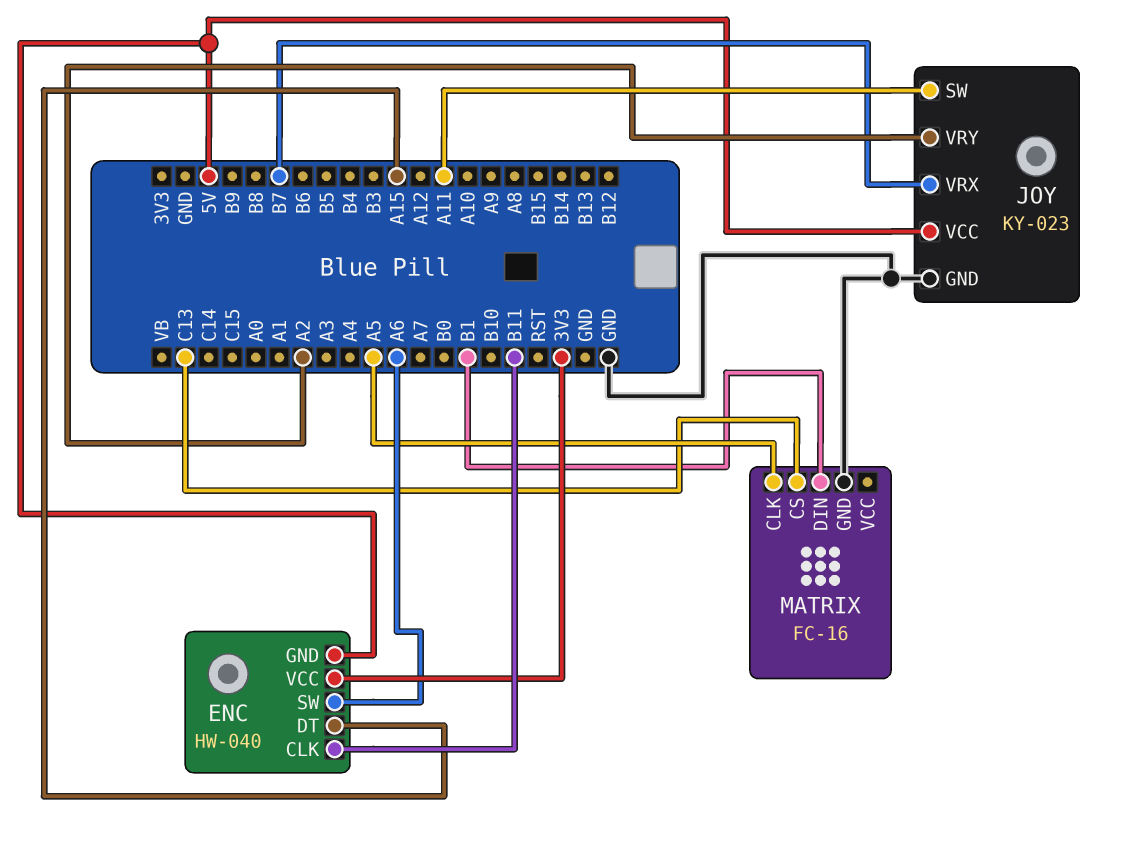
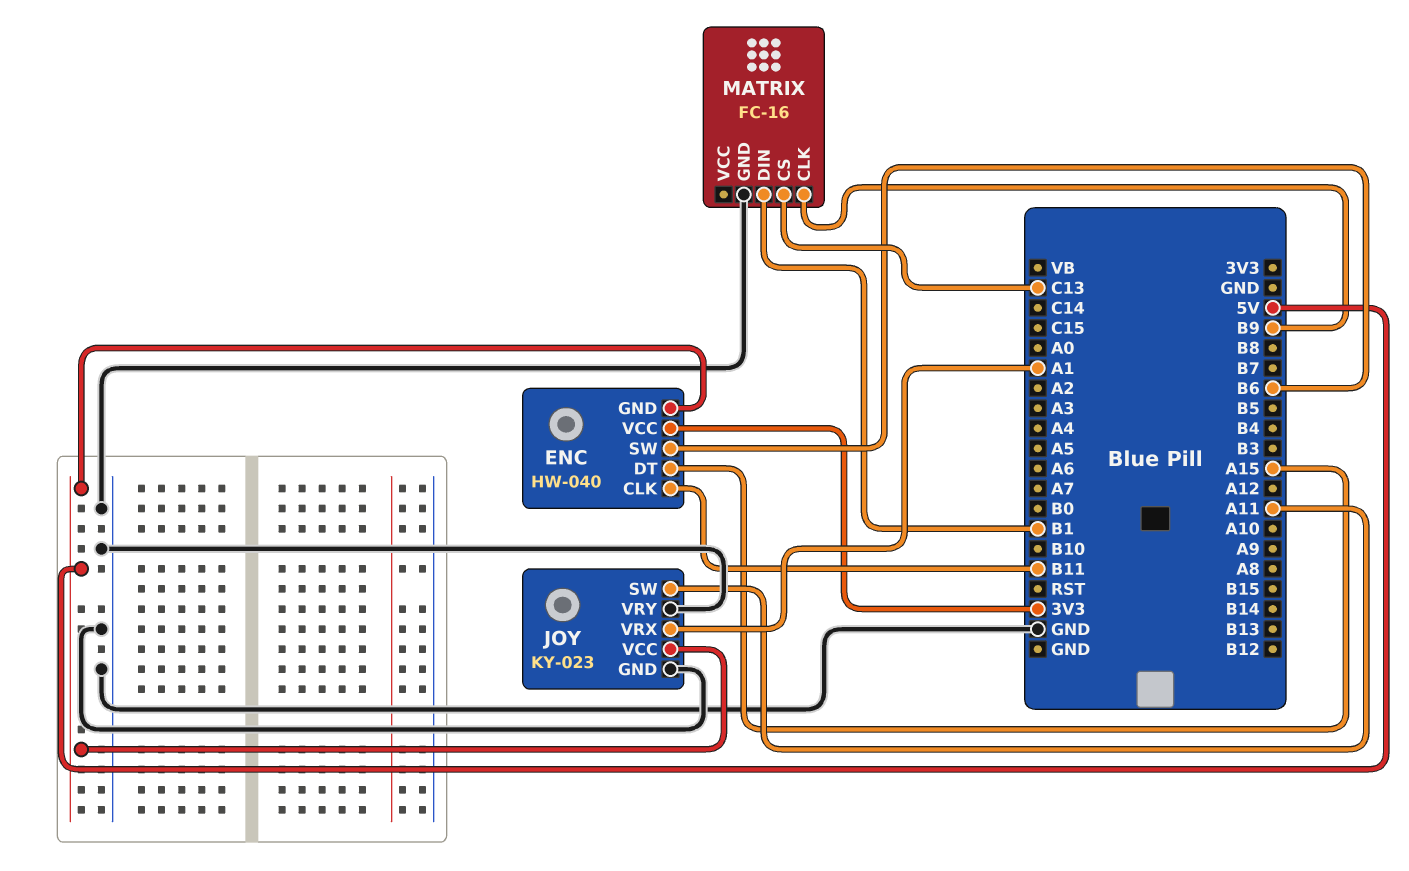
ENC pin SW: A6 -> B6
JOY pin VRX: B7 -> A1
JOY pin VRY: A2 -> GND
MATRIX pin CLK: A5 -> B9

